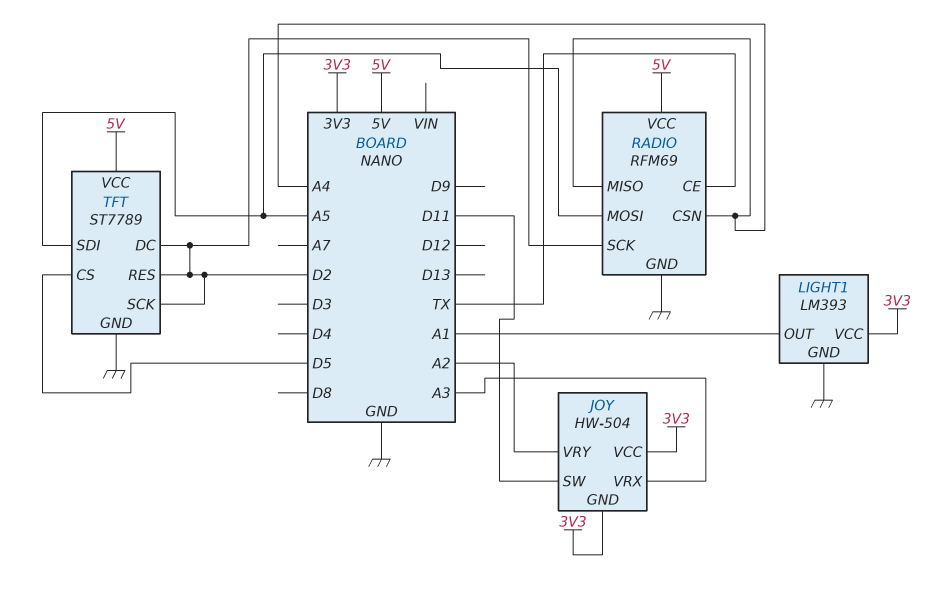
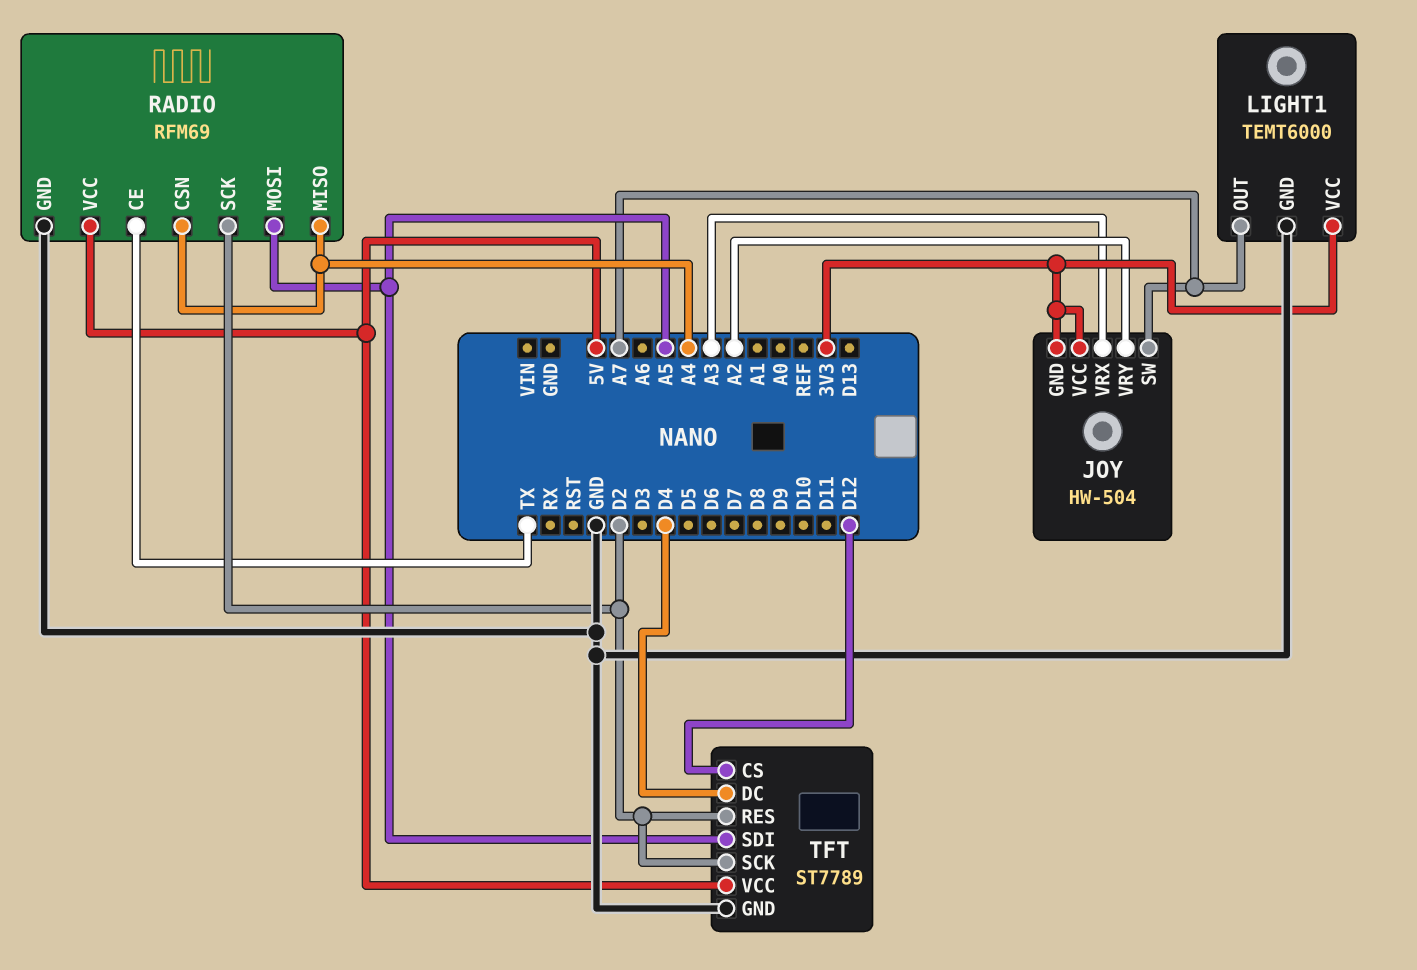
JOY pin SW: D11 -> A7
LIGHT1: LM393 -> TEMT6000
LIGHT1 pin OUT: A1 -> A7
TFT pin CS: D5 -> D12
TFT pin DC: D2 -> D4

